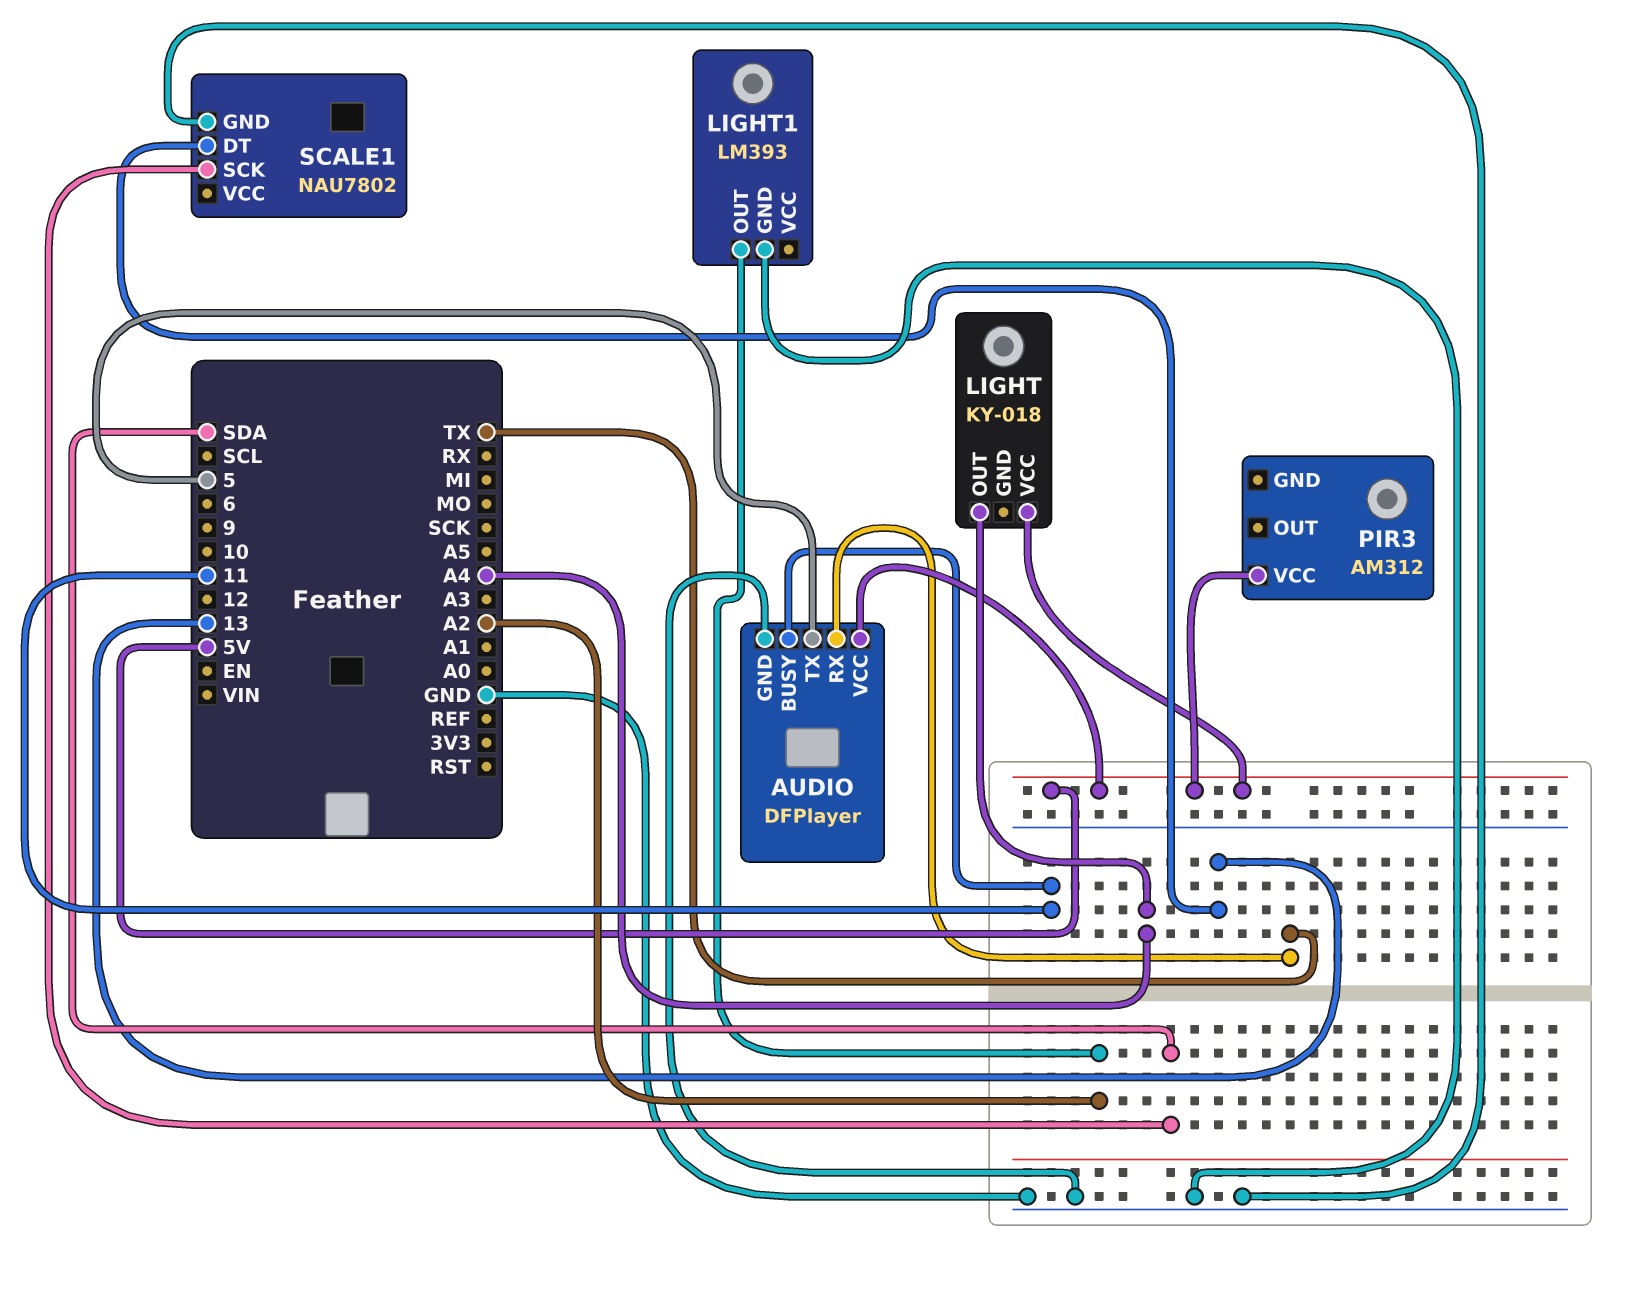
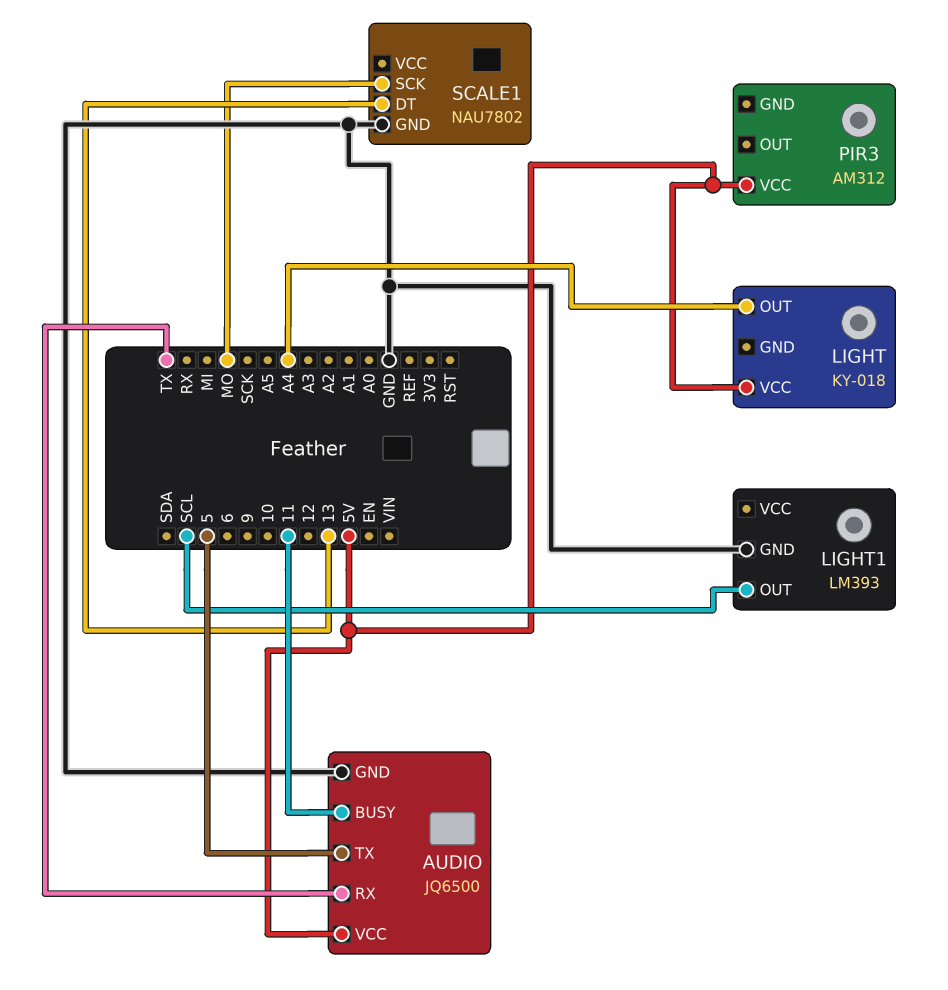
AUDIO: DFPlayer -> JQ6500
LIGHT1 pin OUT: A2 -> SCL
SCALE1 pin SCK: SDA -> MO

